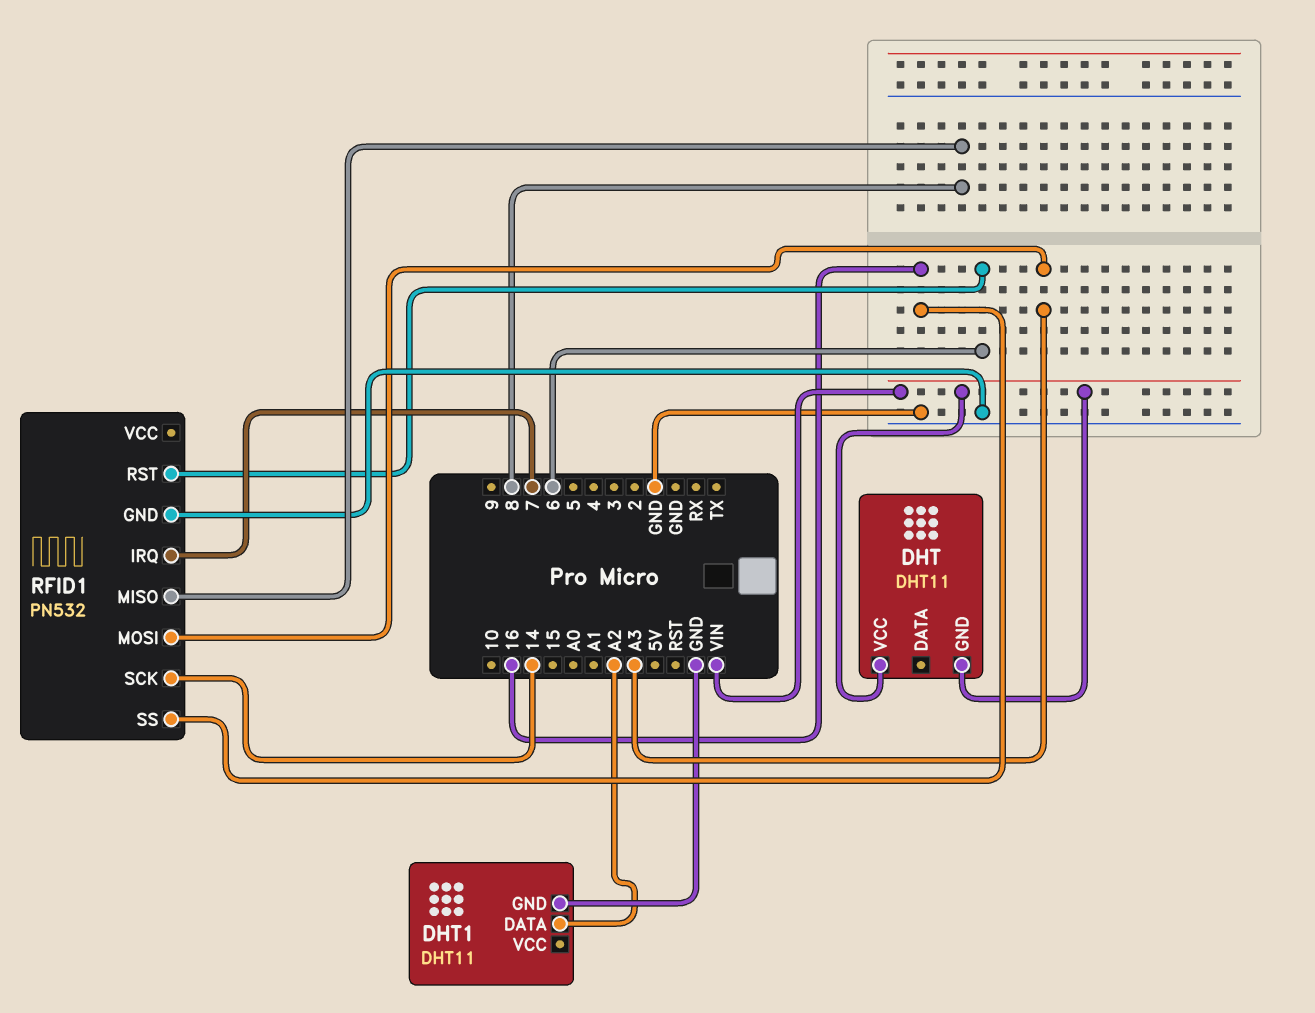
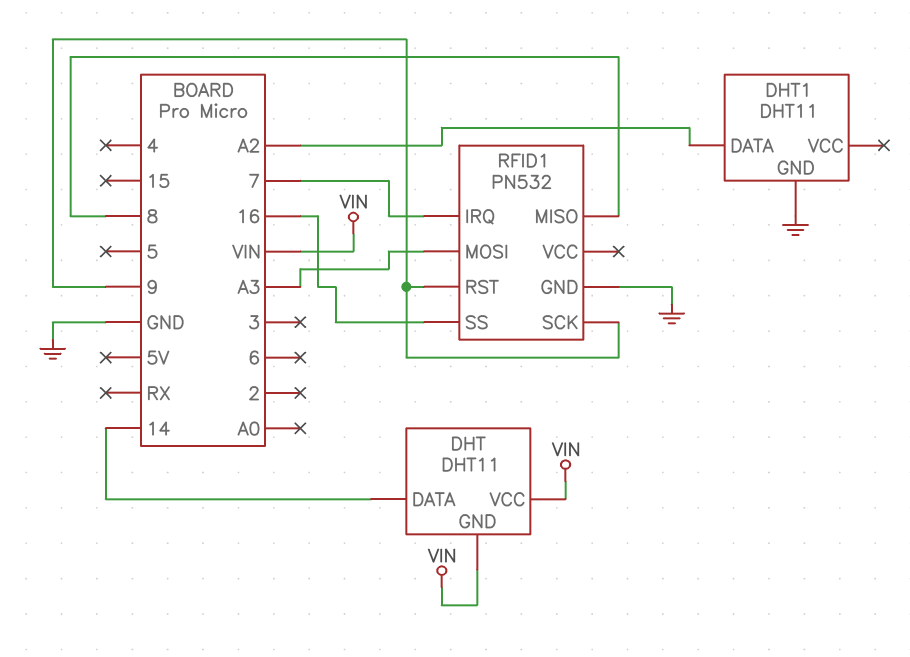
DHT pin DATA: none -> 14
RFID1 pin RST: 6 -> 9
RFID1 pin SCK: 14 -> 9

